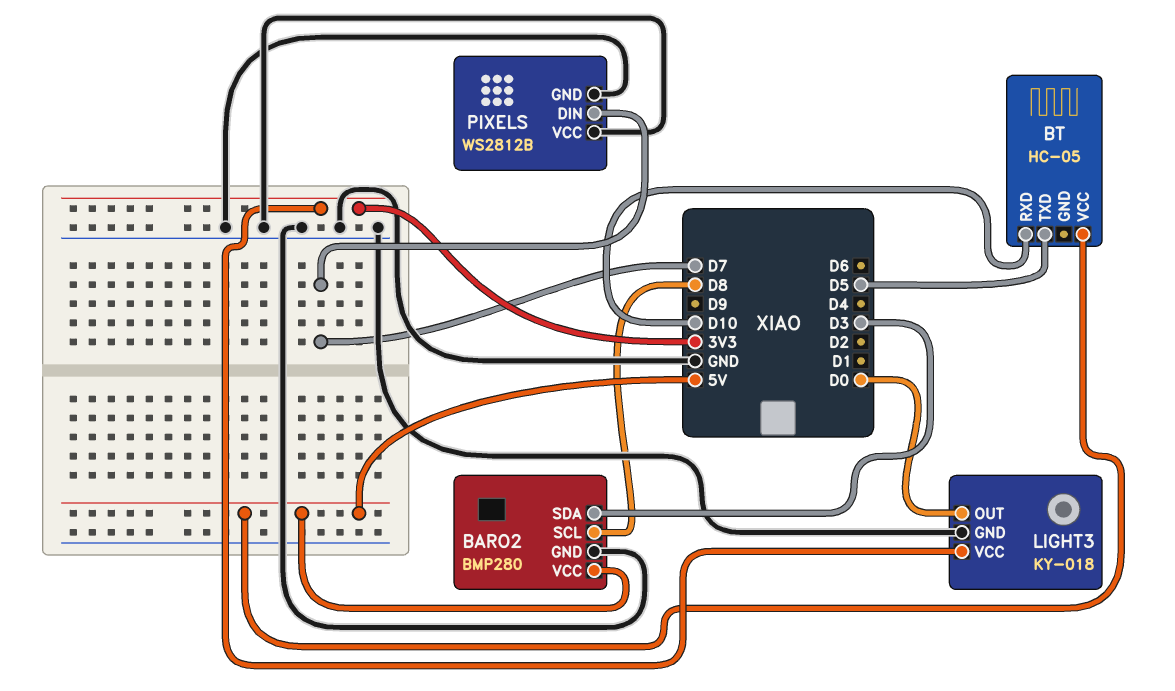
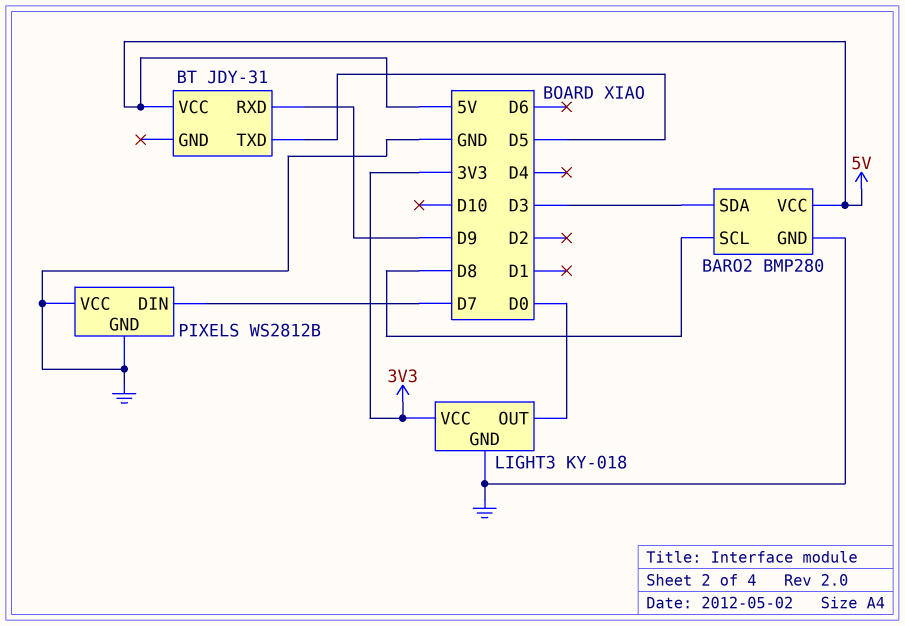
BT: HC-05 -> JDY-31
BT pin RXD: D10 -> D9

